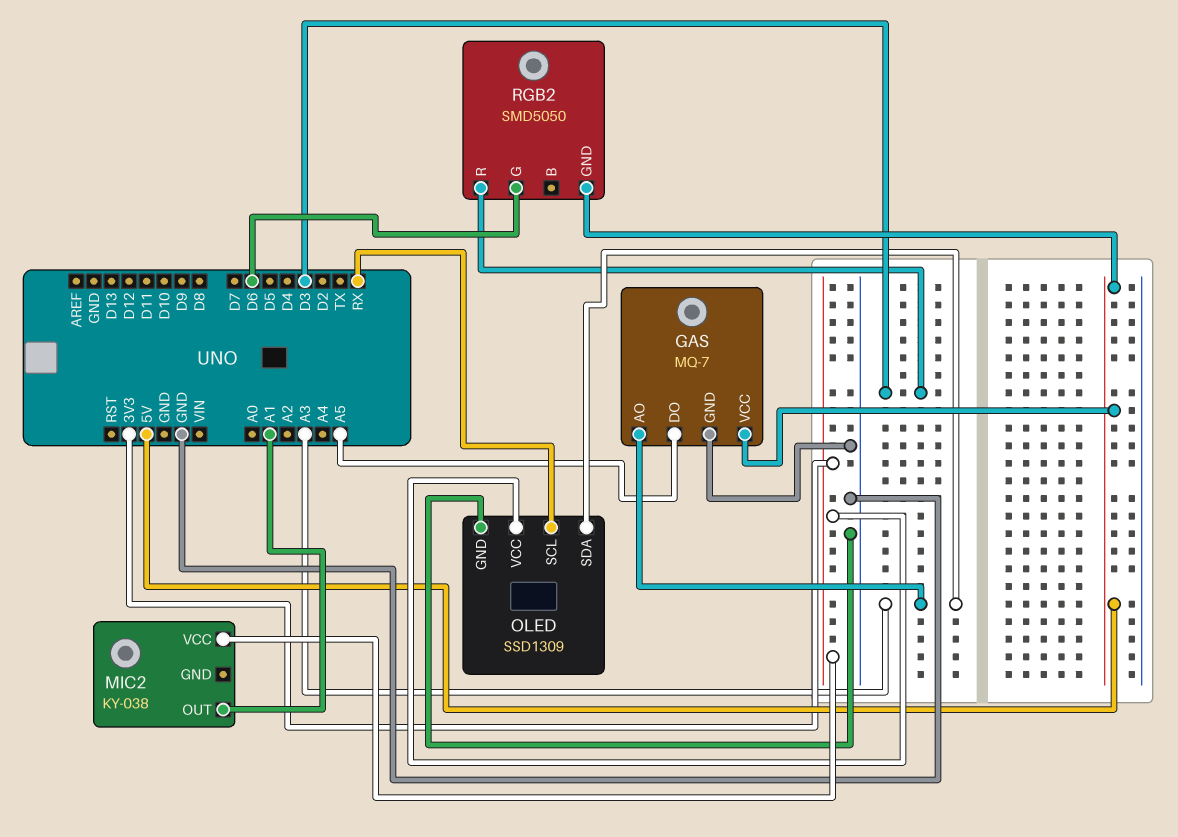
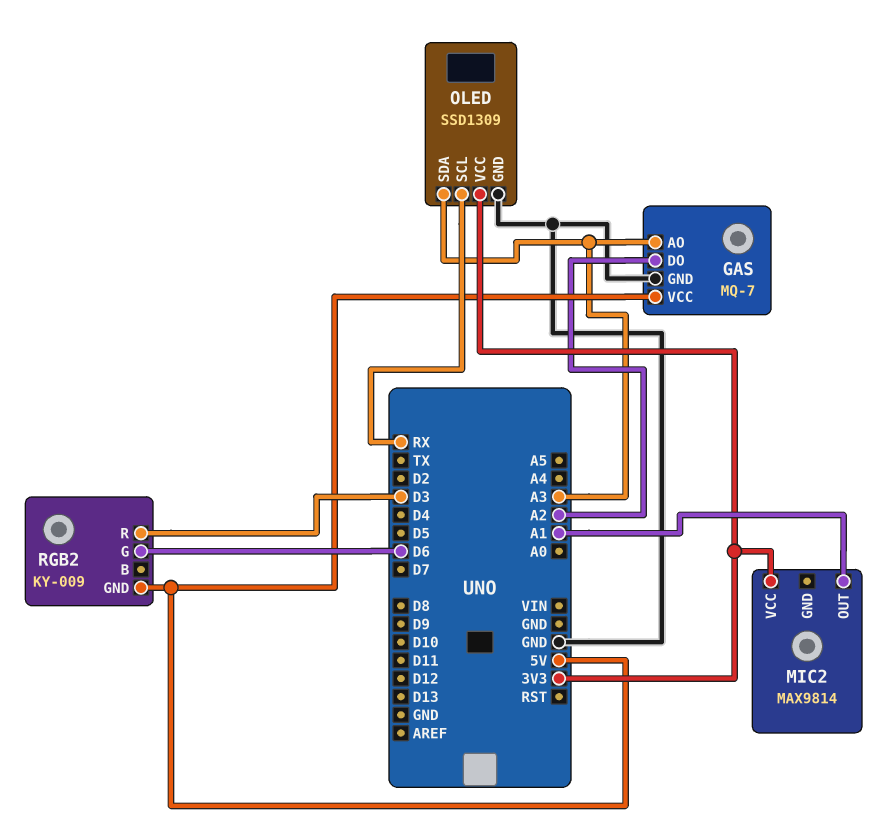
GAS pin DO: A5 -> A2
MIC2: KY-038 -> MAX9814
RGB2: SMD5050 -> KY-009

